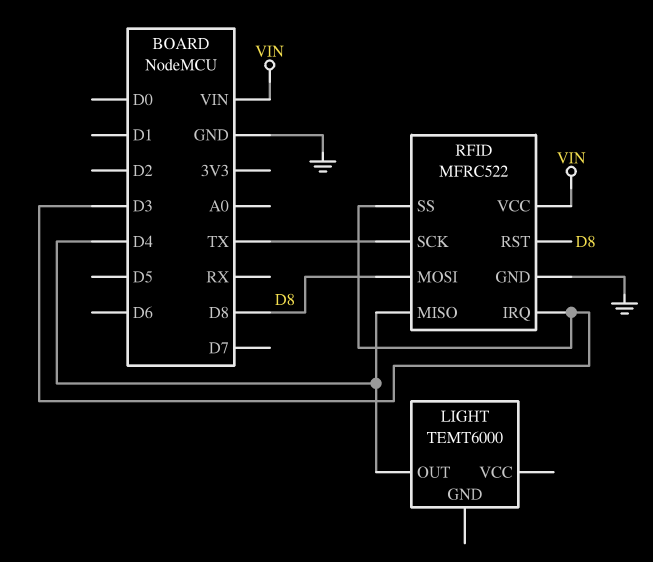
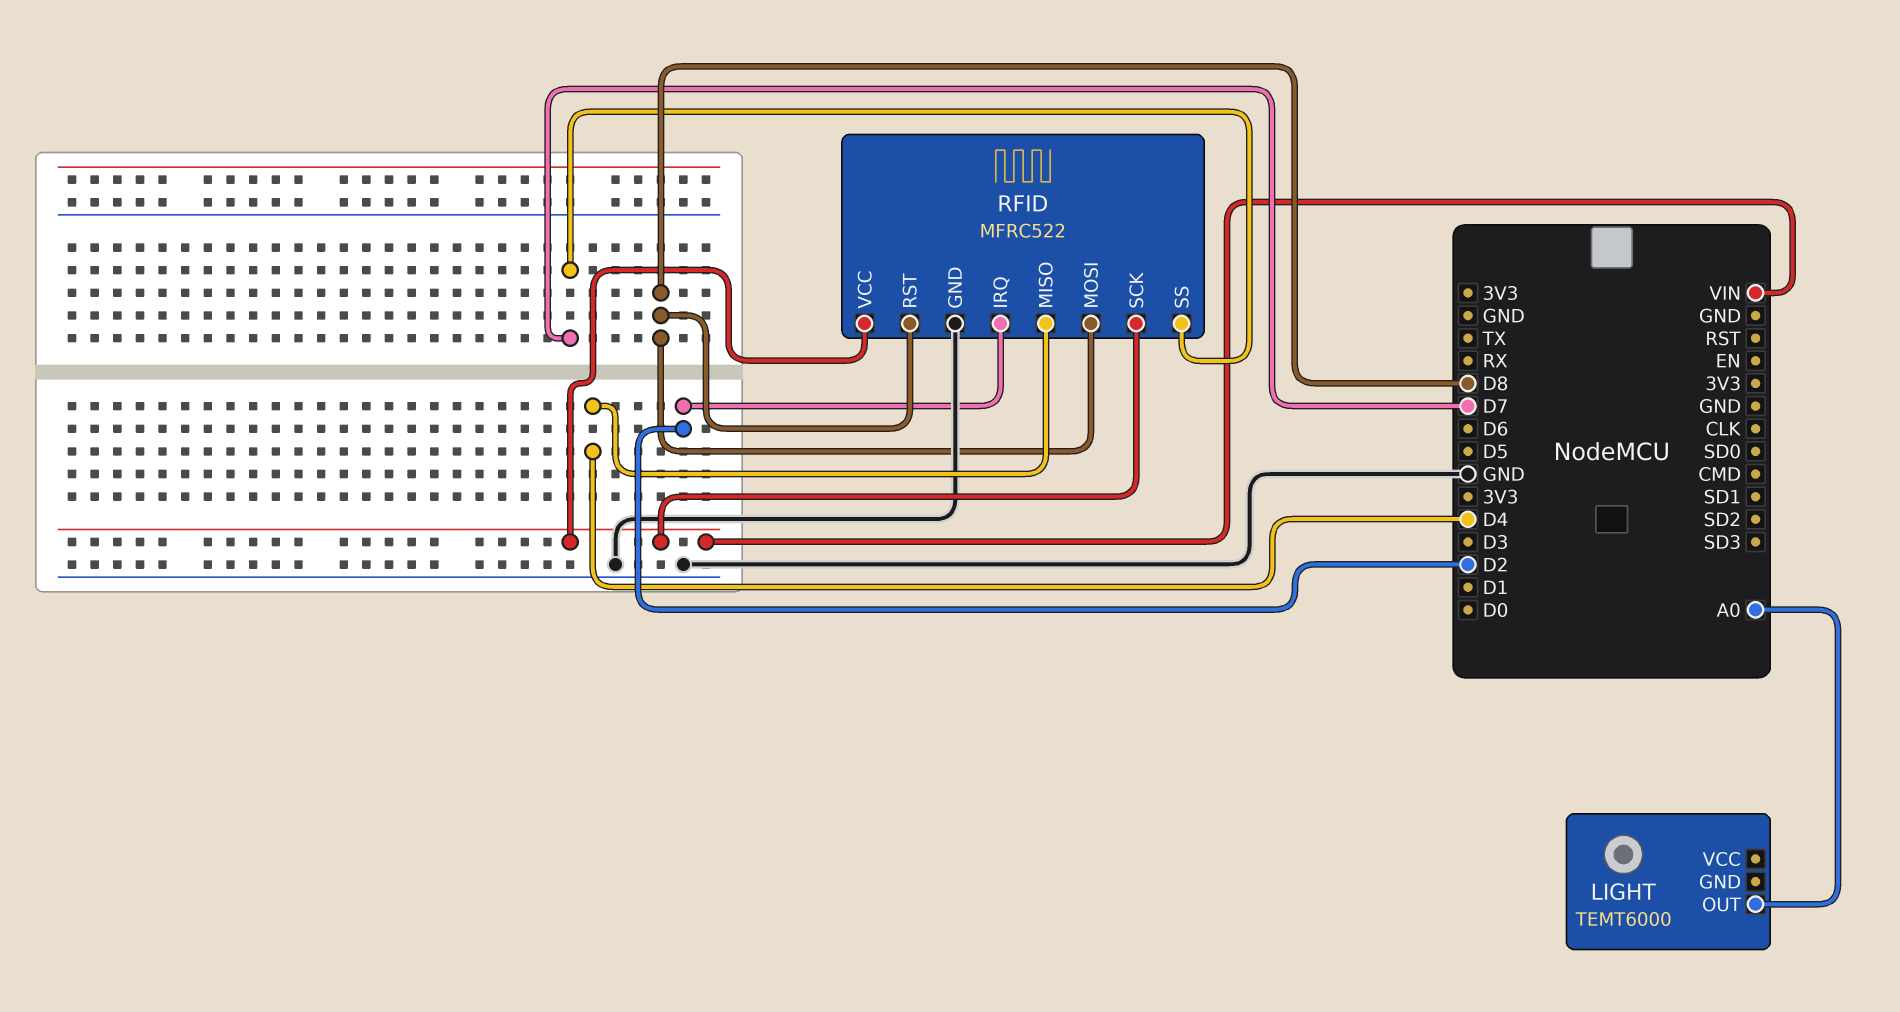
LIGHT pin OUT: D4 -> A0
RFID pin IRQ: D3 -> D2
RFID pin SCK: TX -> VIN
RFID pin SS: D3 -> D7

